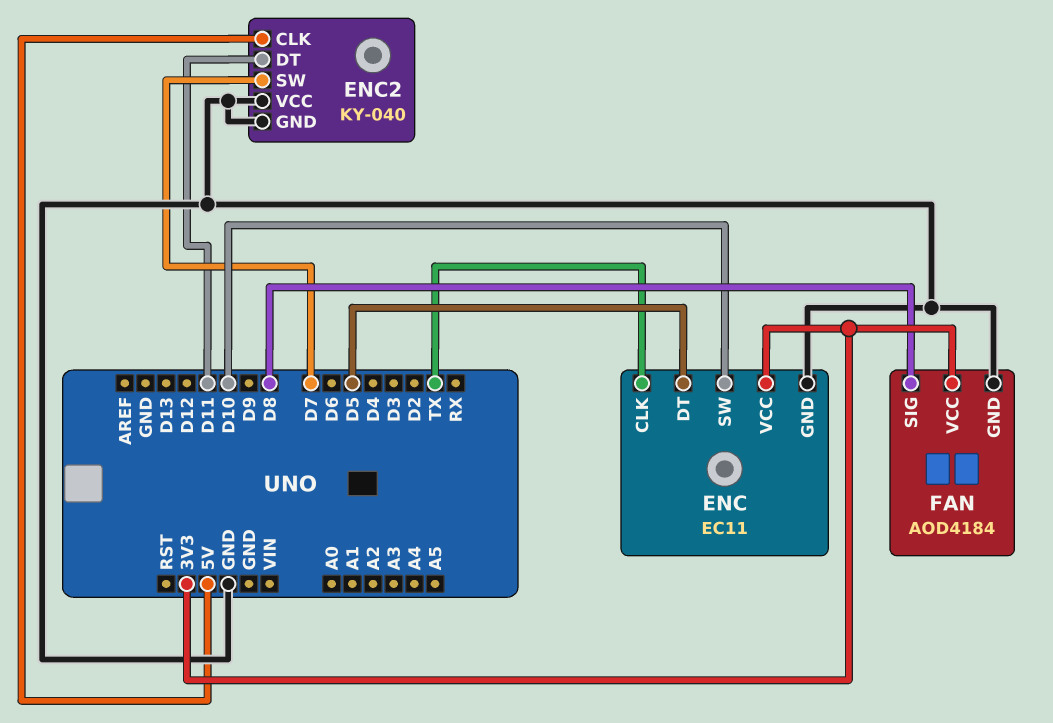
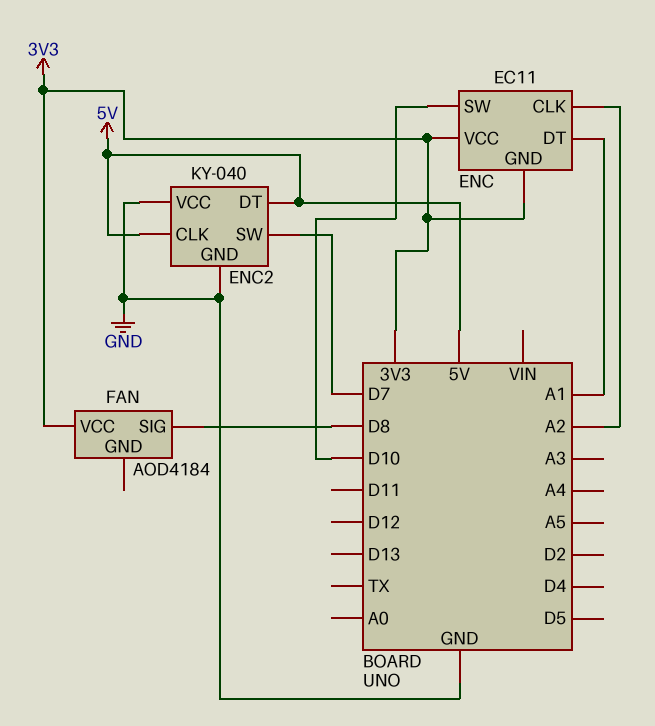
ENC pin CLK: TX -> A2
ENC pin DT: D5 -> A1
ENC pin GND: GND -> 3V3
ENC2 pin DT: D11 -> 5V
FAN pin GND: GND -> none

